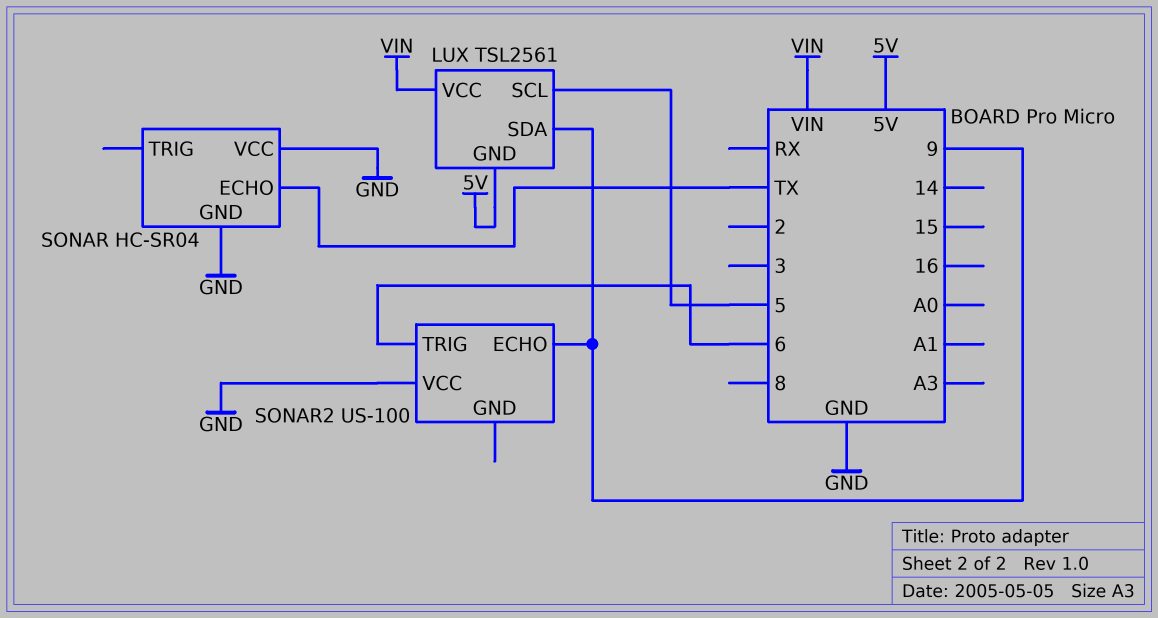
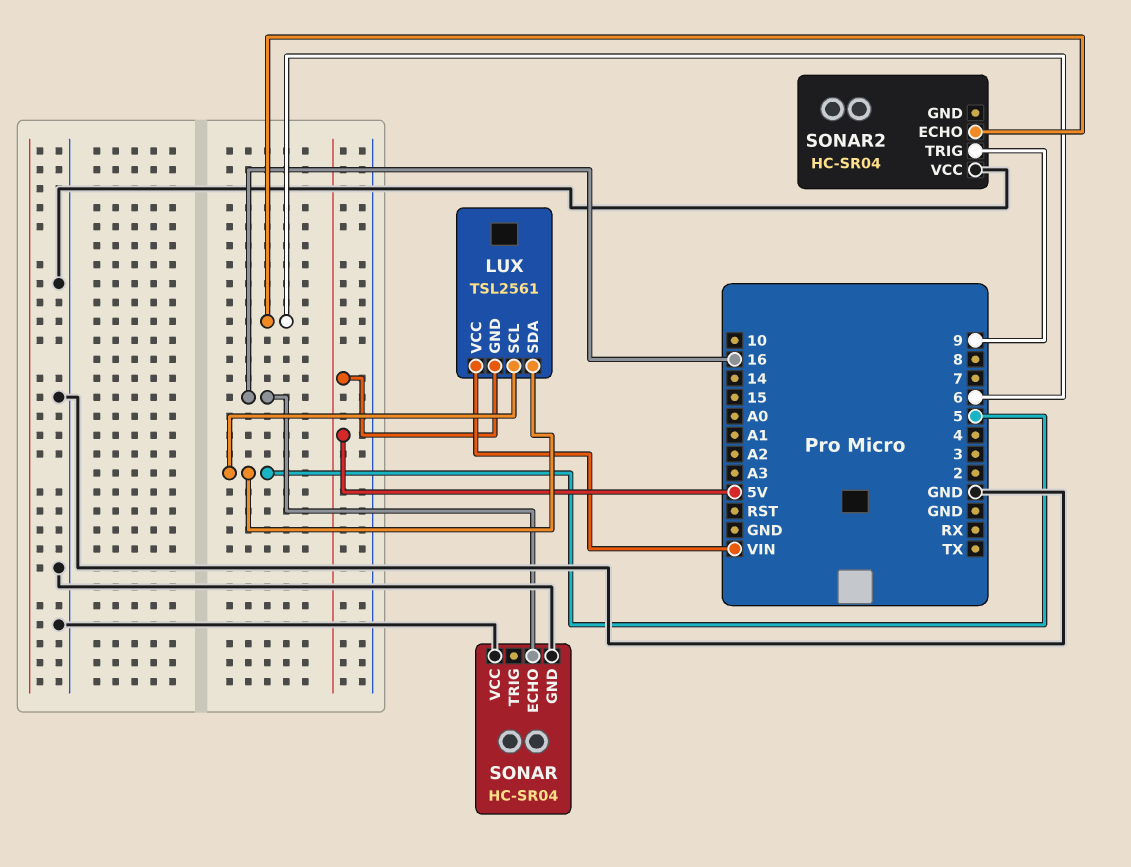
LUX pin SDA: 9 -> 5
SONAR pin ECHO: TX -> 16
SONAR2: US-100 -> HC-SR04
SONAR2 pin ECHO: 9 -> 6
SONAR2 pin TRIG: 6 -> 9

